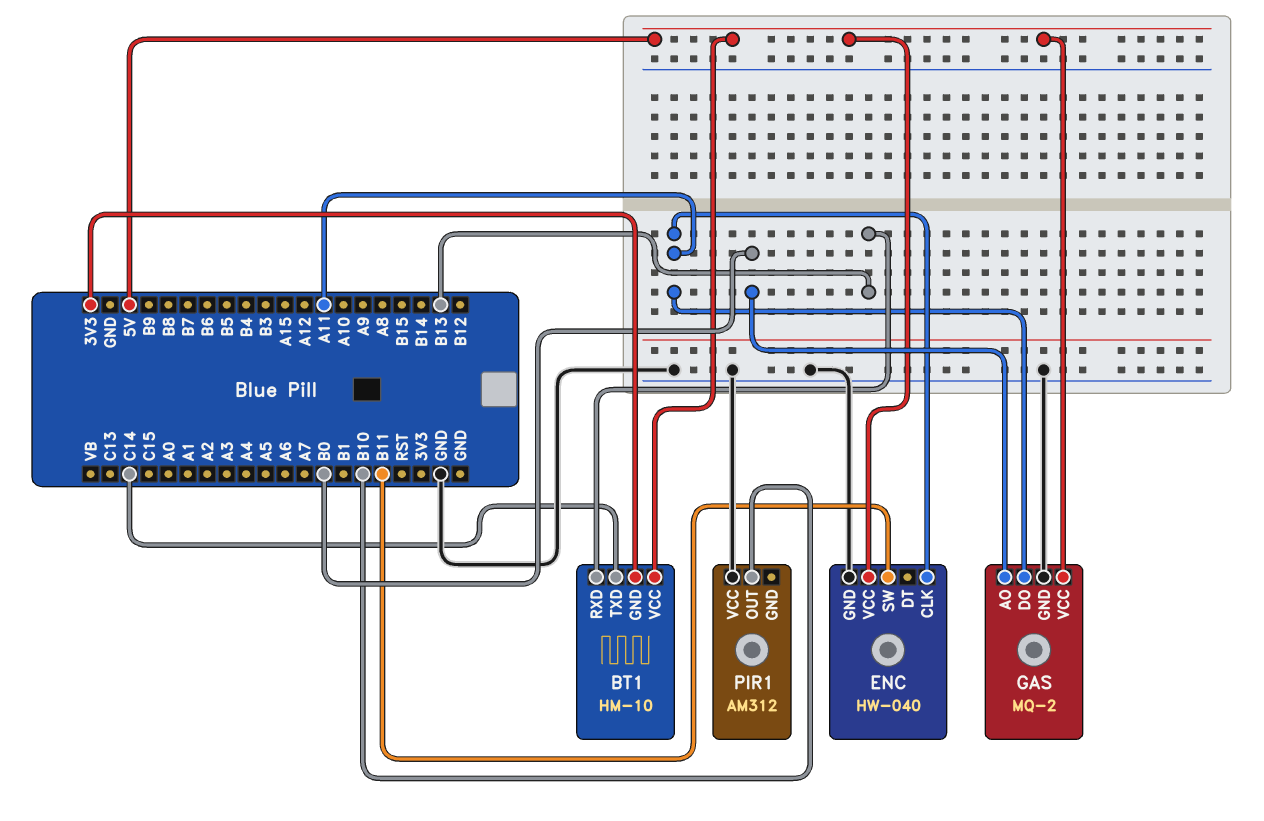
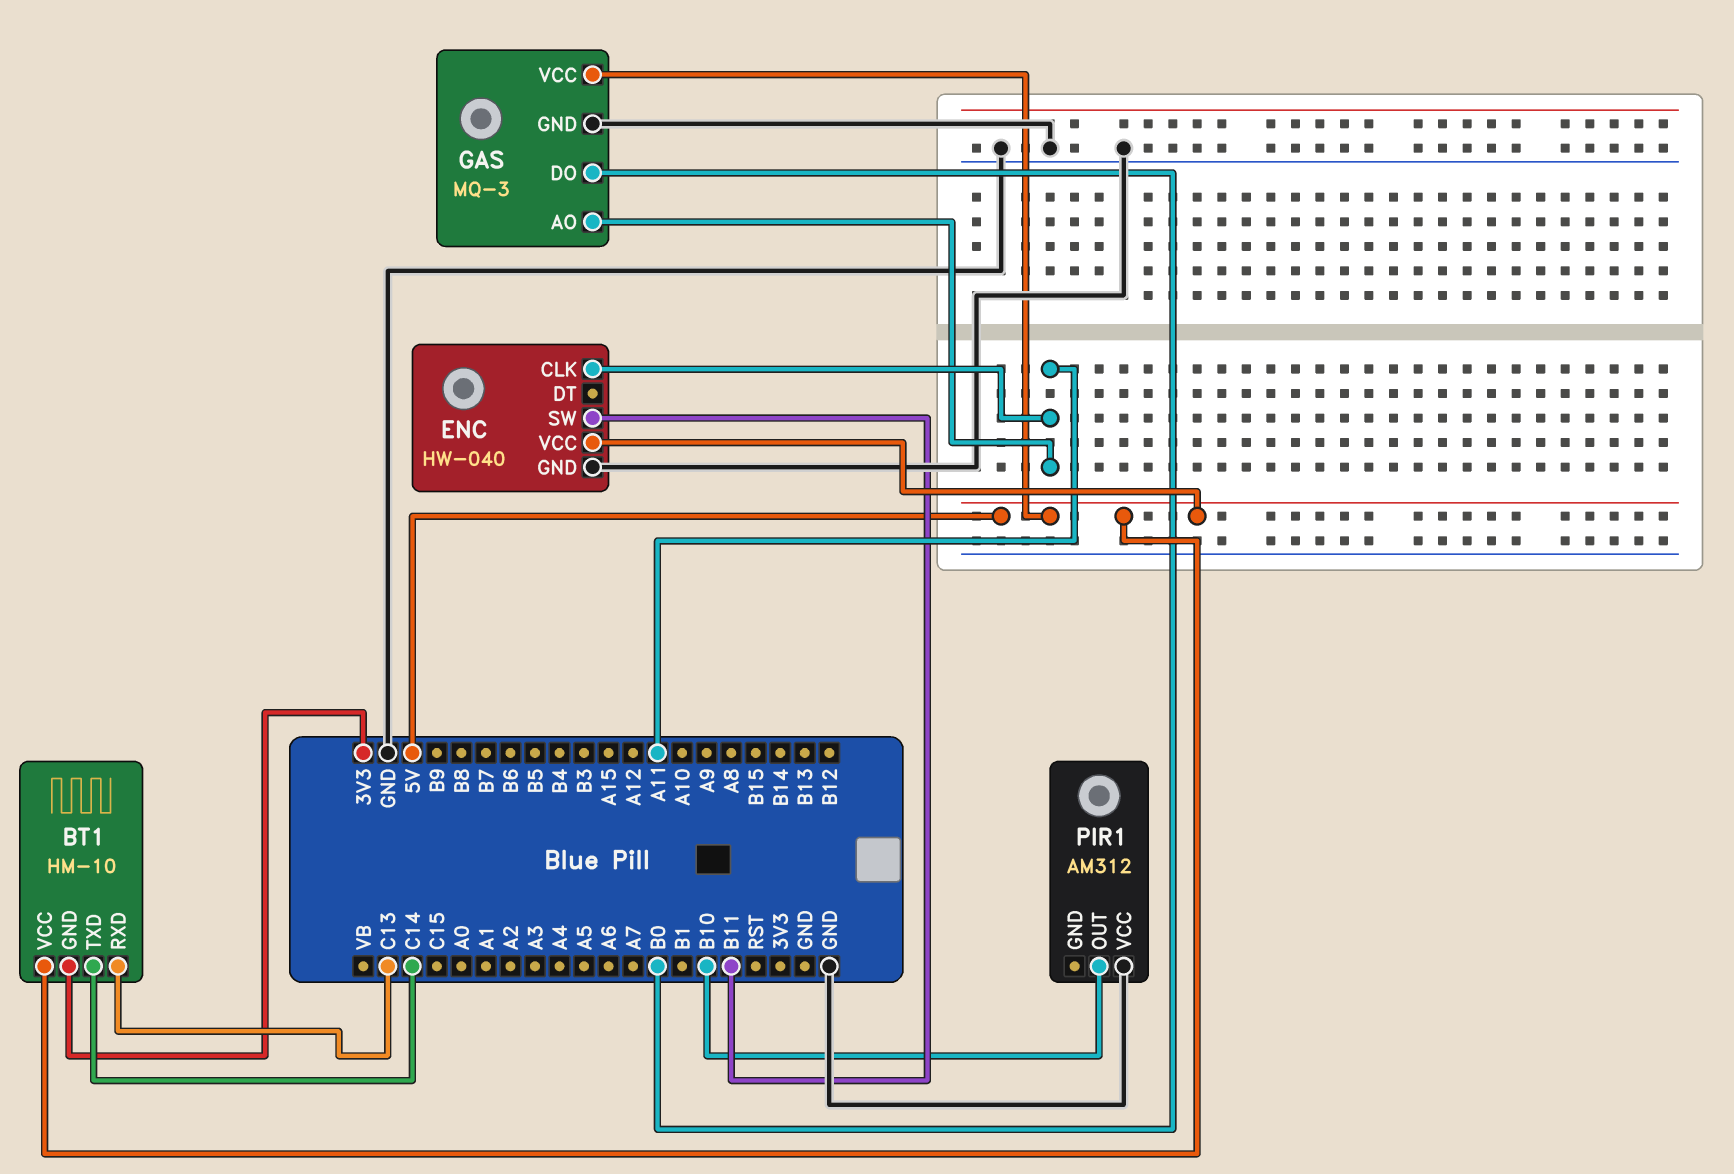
BT1 pin RXD: B13 -> C13
GAS: MQ-2 -> MQ-3
GAS pin AO: B0 -> A11
GAS pin DO: A11 -> B0

